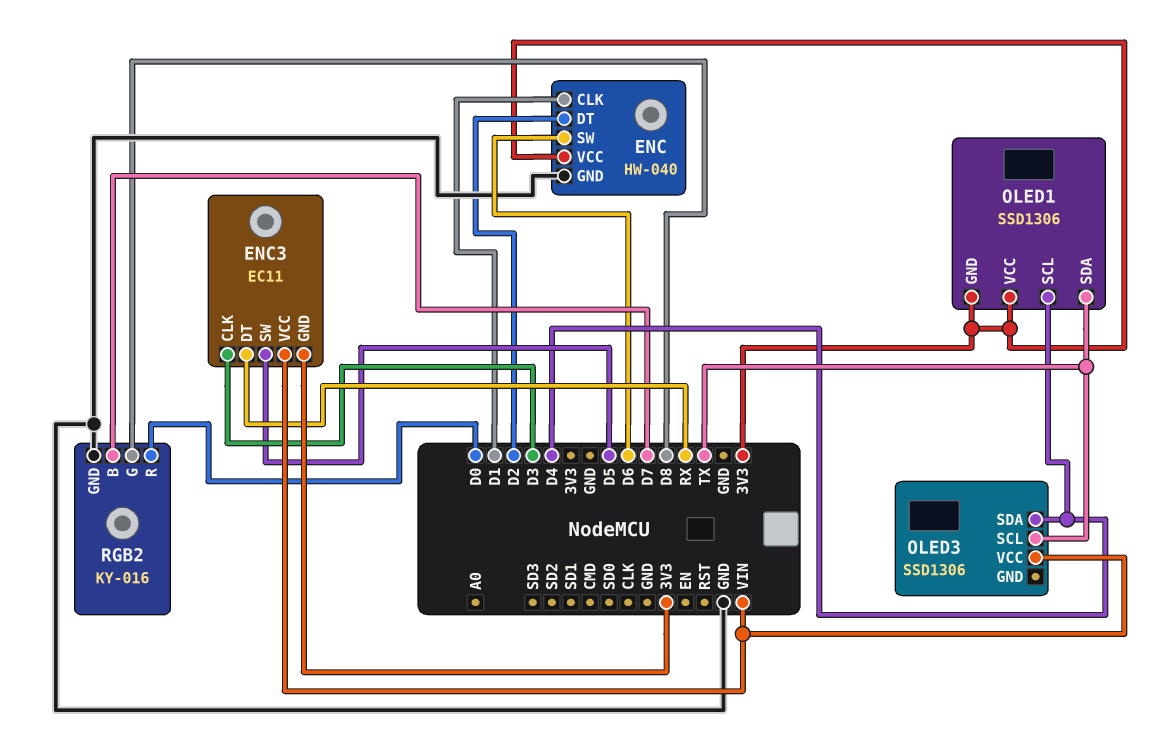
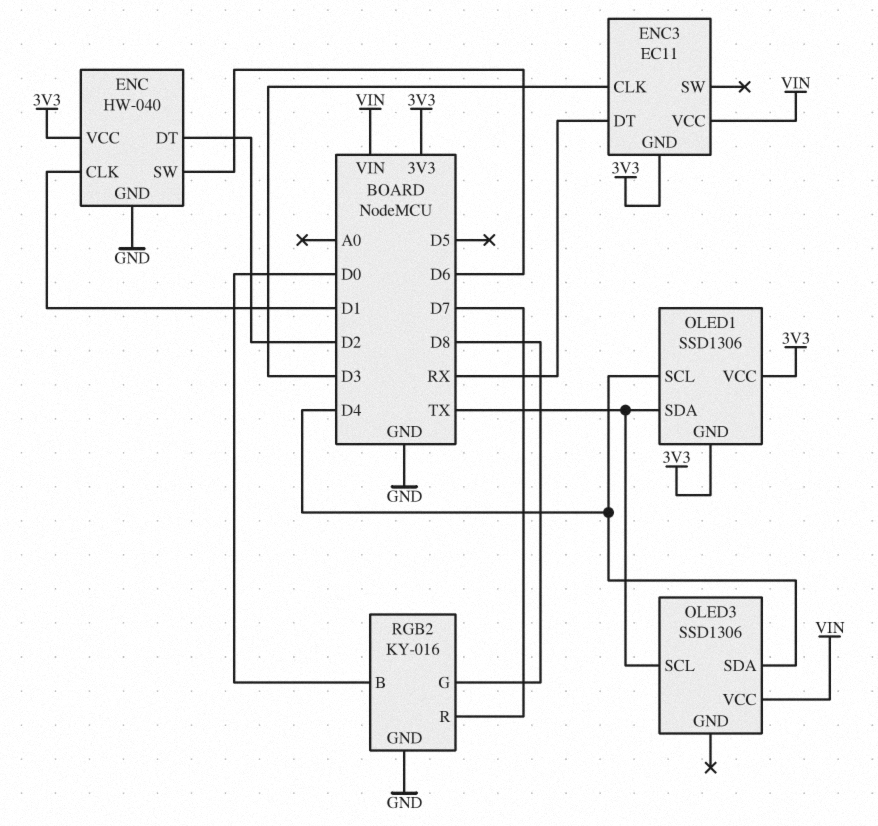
ENC3 pin SW: D5 -> none
RGB2 pin B: D7 -> D0
RGB2 pin R: D0 -> D7

